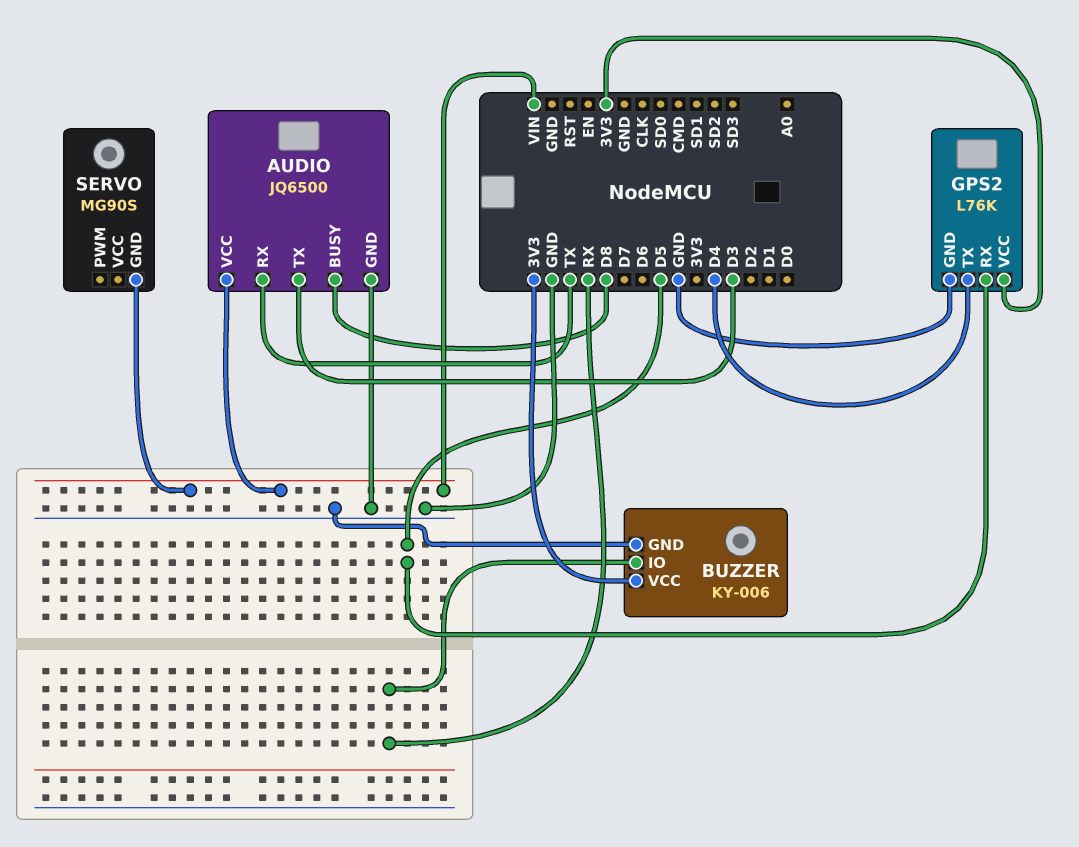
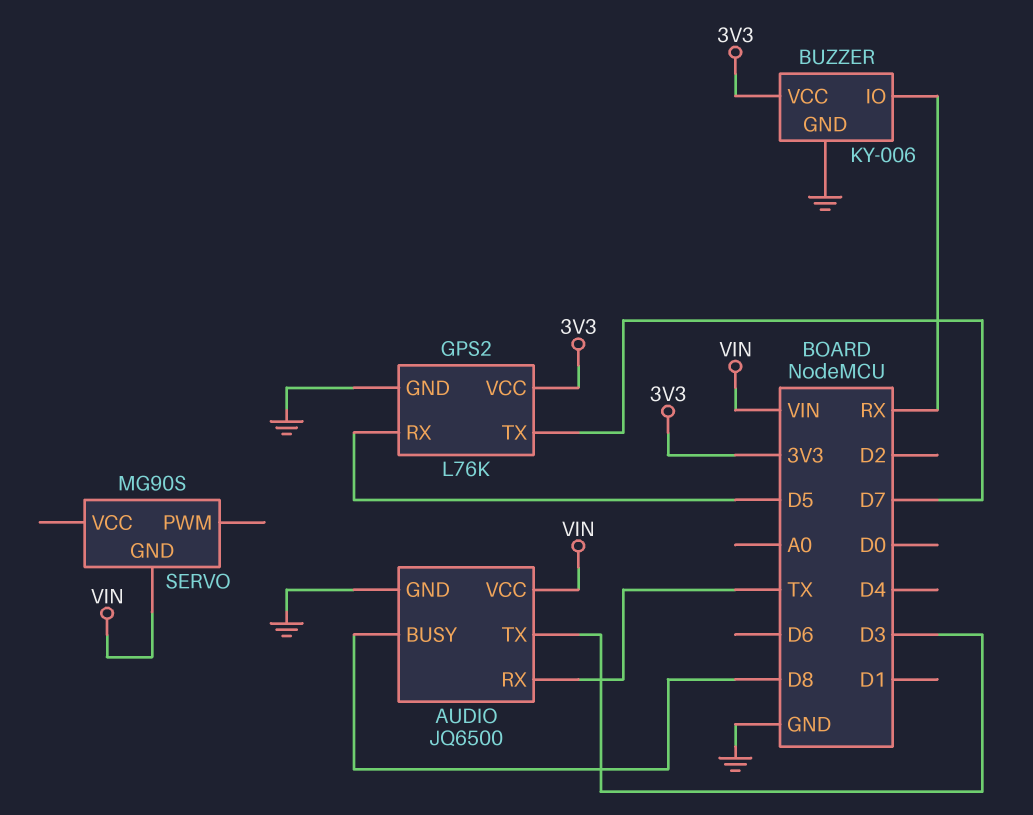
GPS2 pin TX: D4 -> D7

